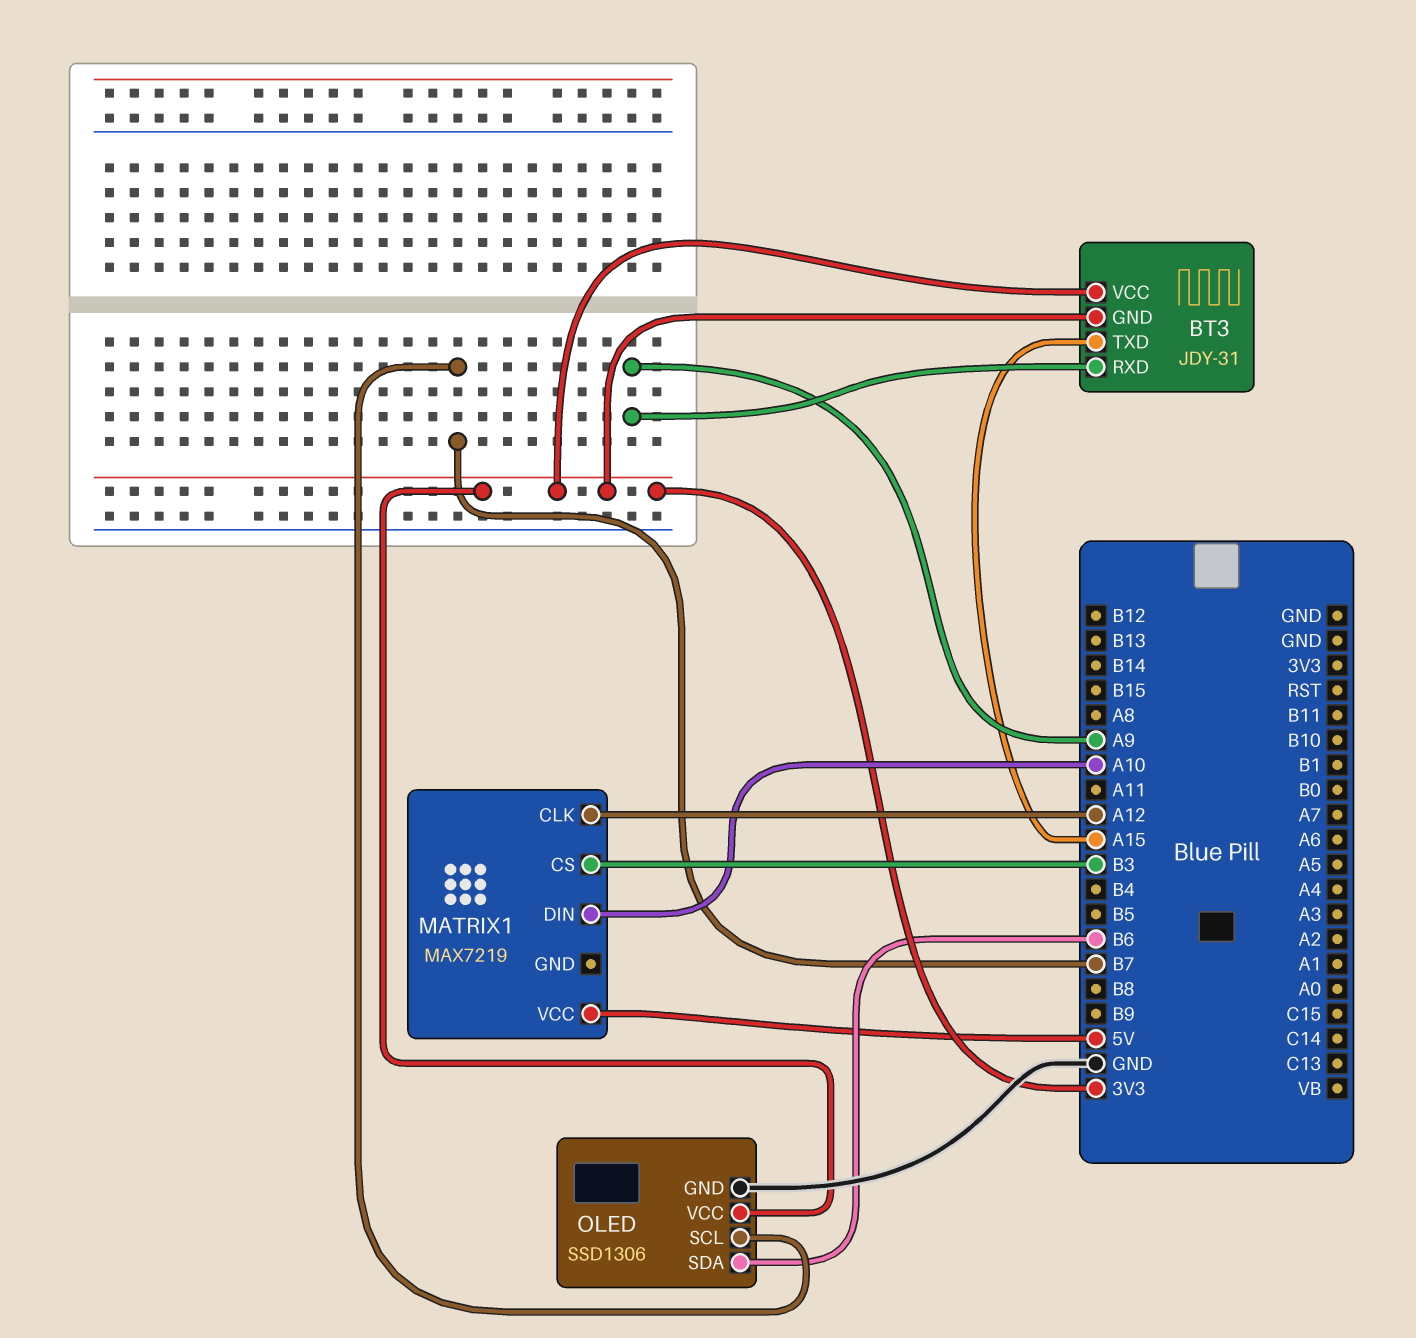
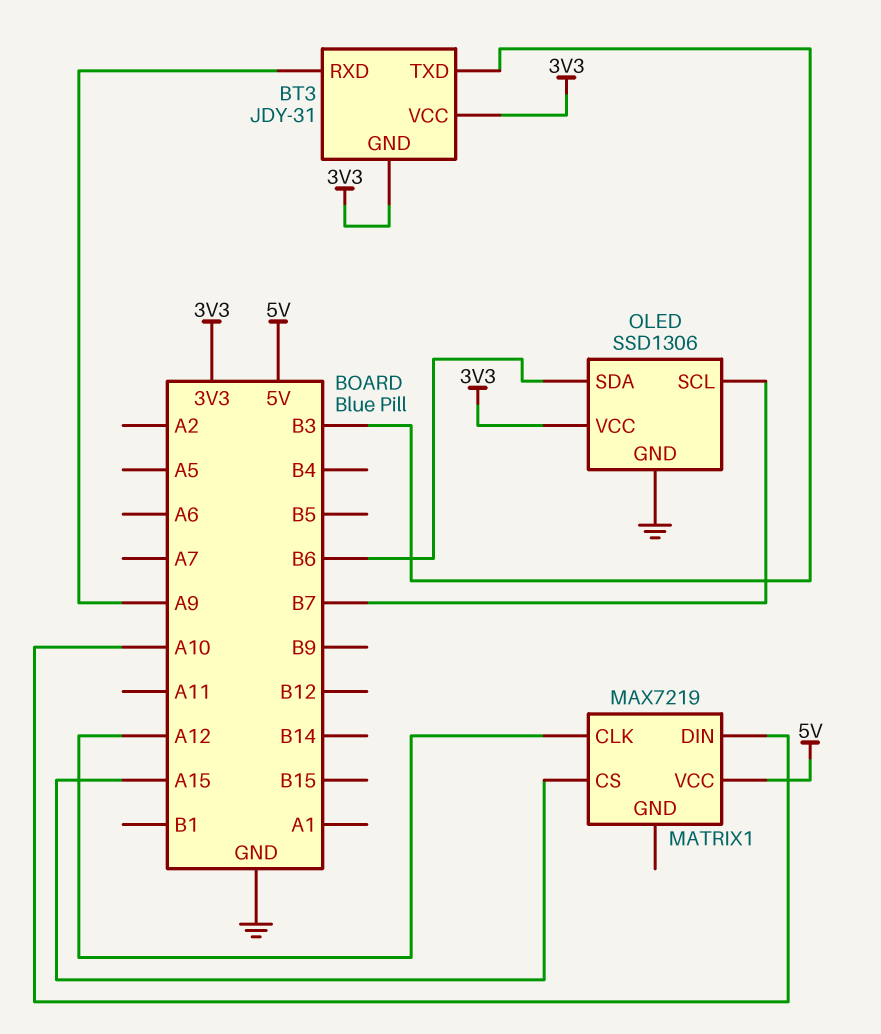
BT3 pin TXD: A15 -> B3
MATRIX1 pin CS: B3 -> A15

